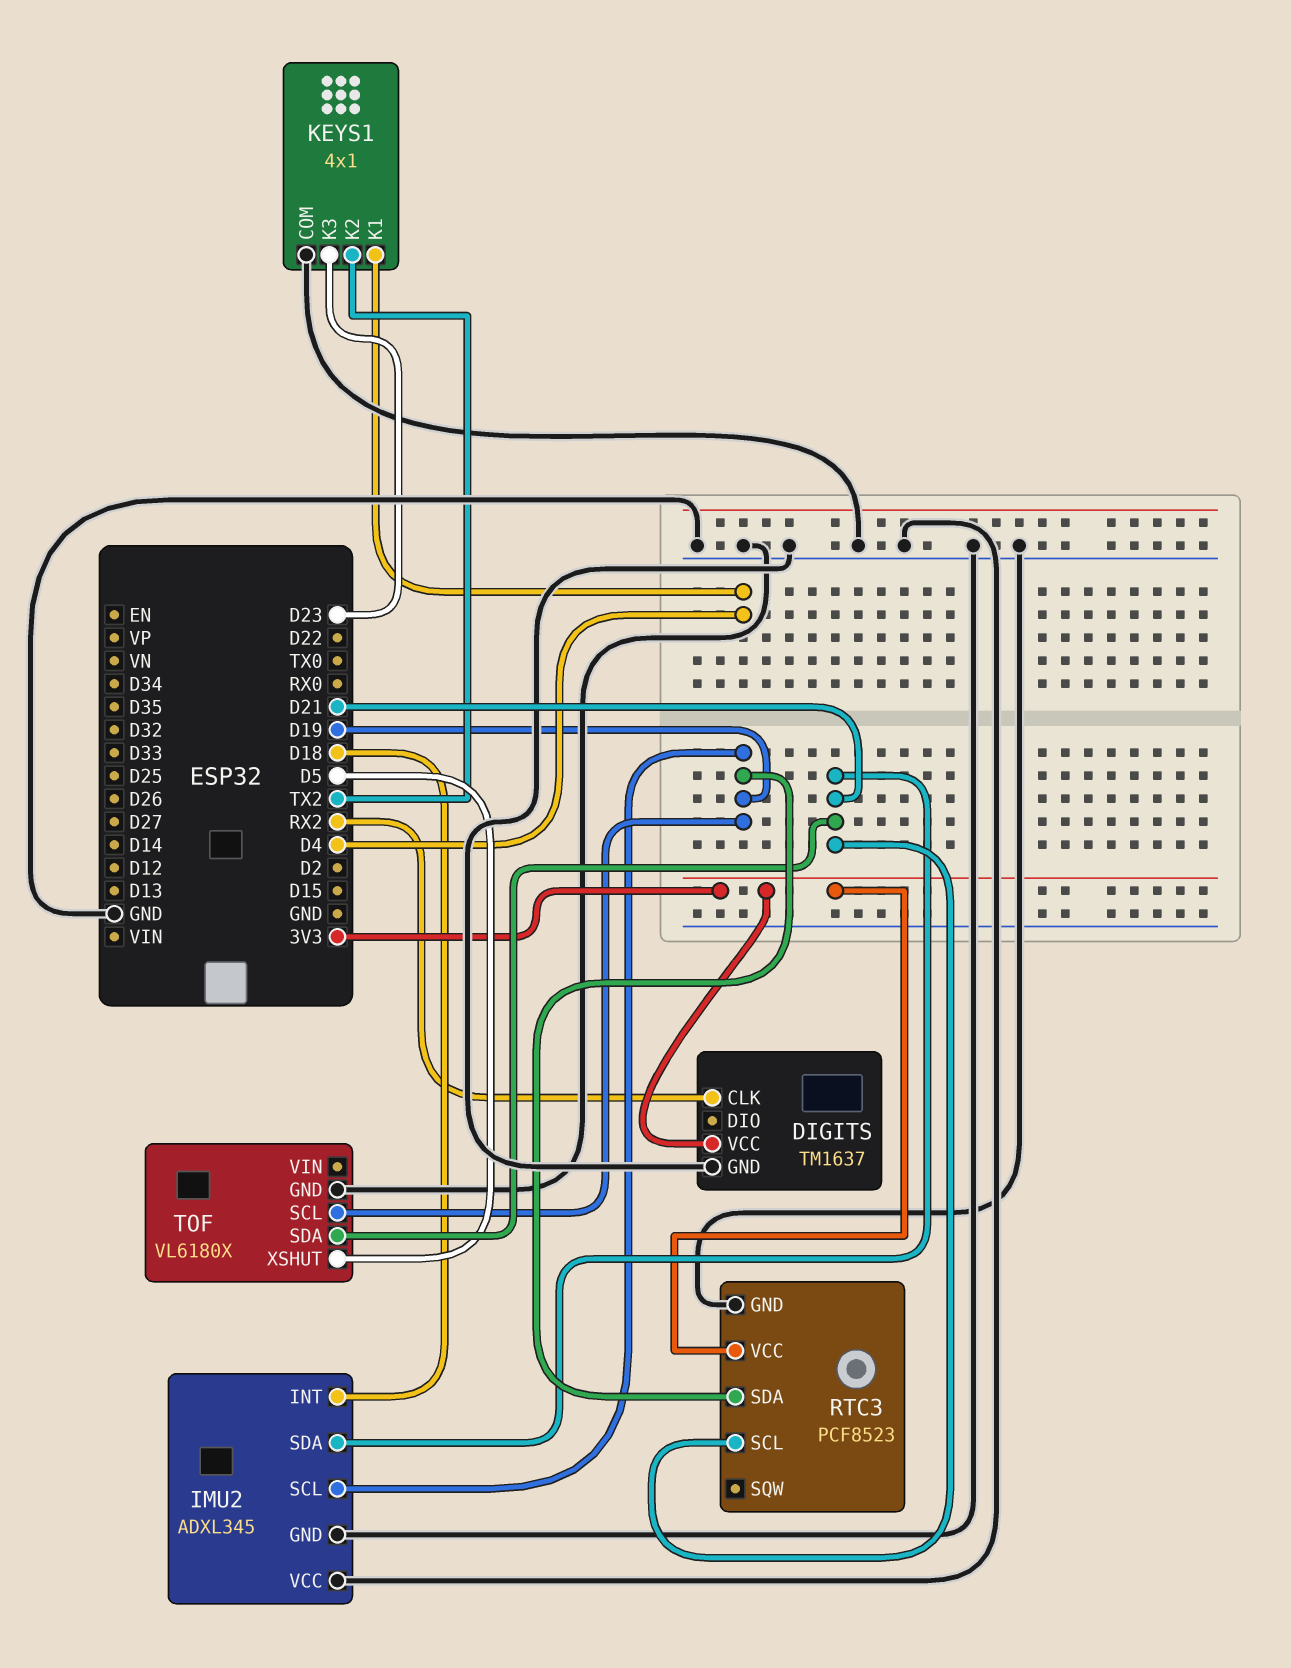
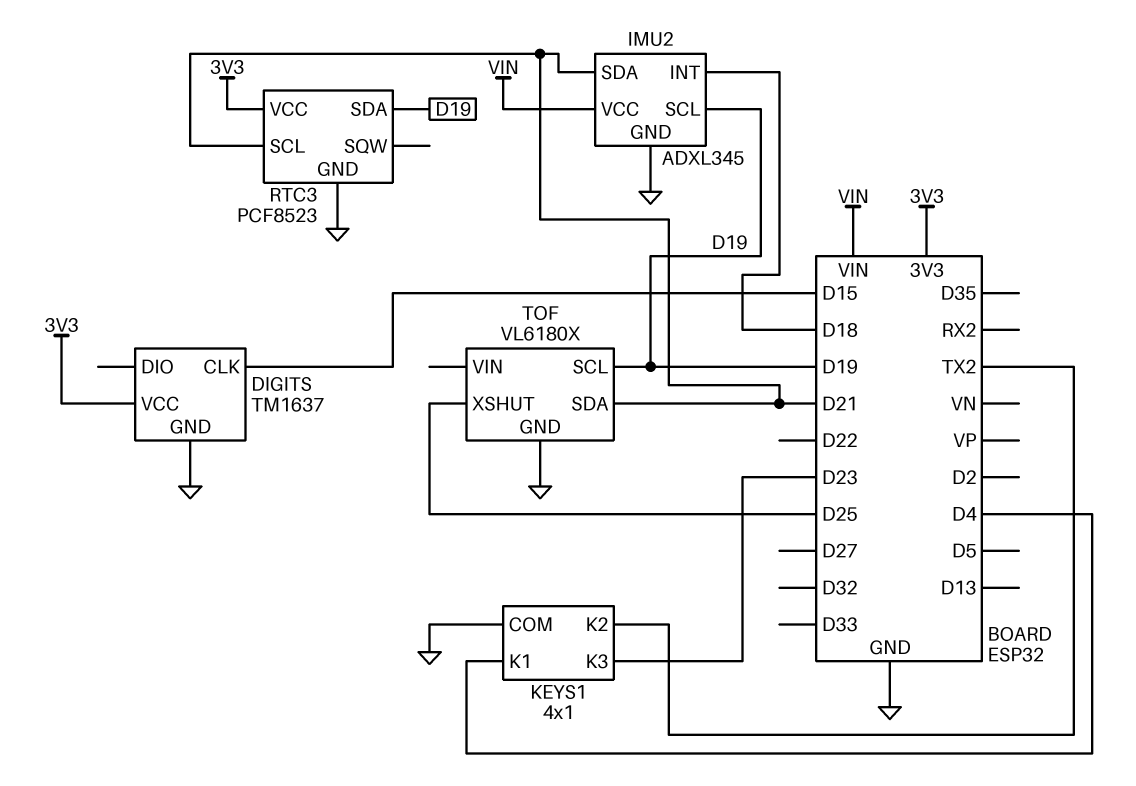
DIGITS pin CLK: RX2 -> D15
IMU2 pin VCC: GND -> VIN
TOF pin XSHUT: D5 -> D25

